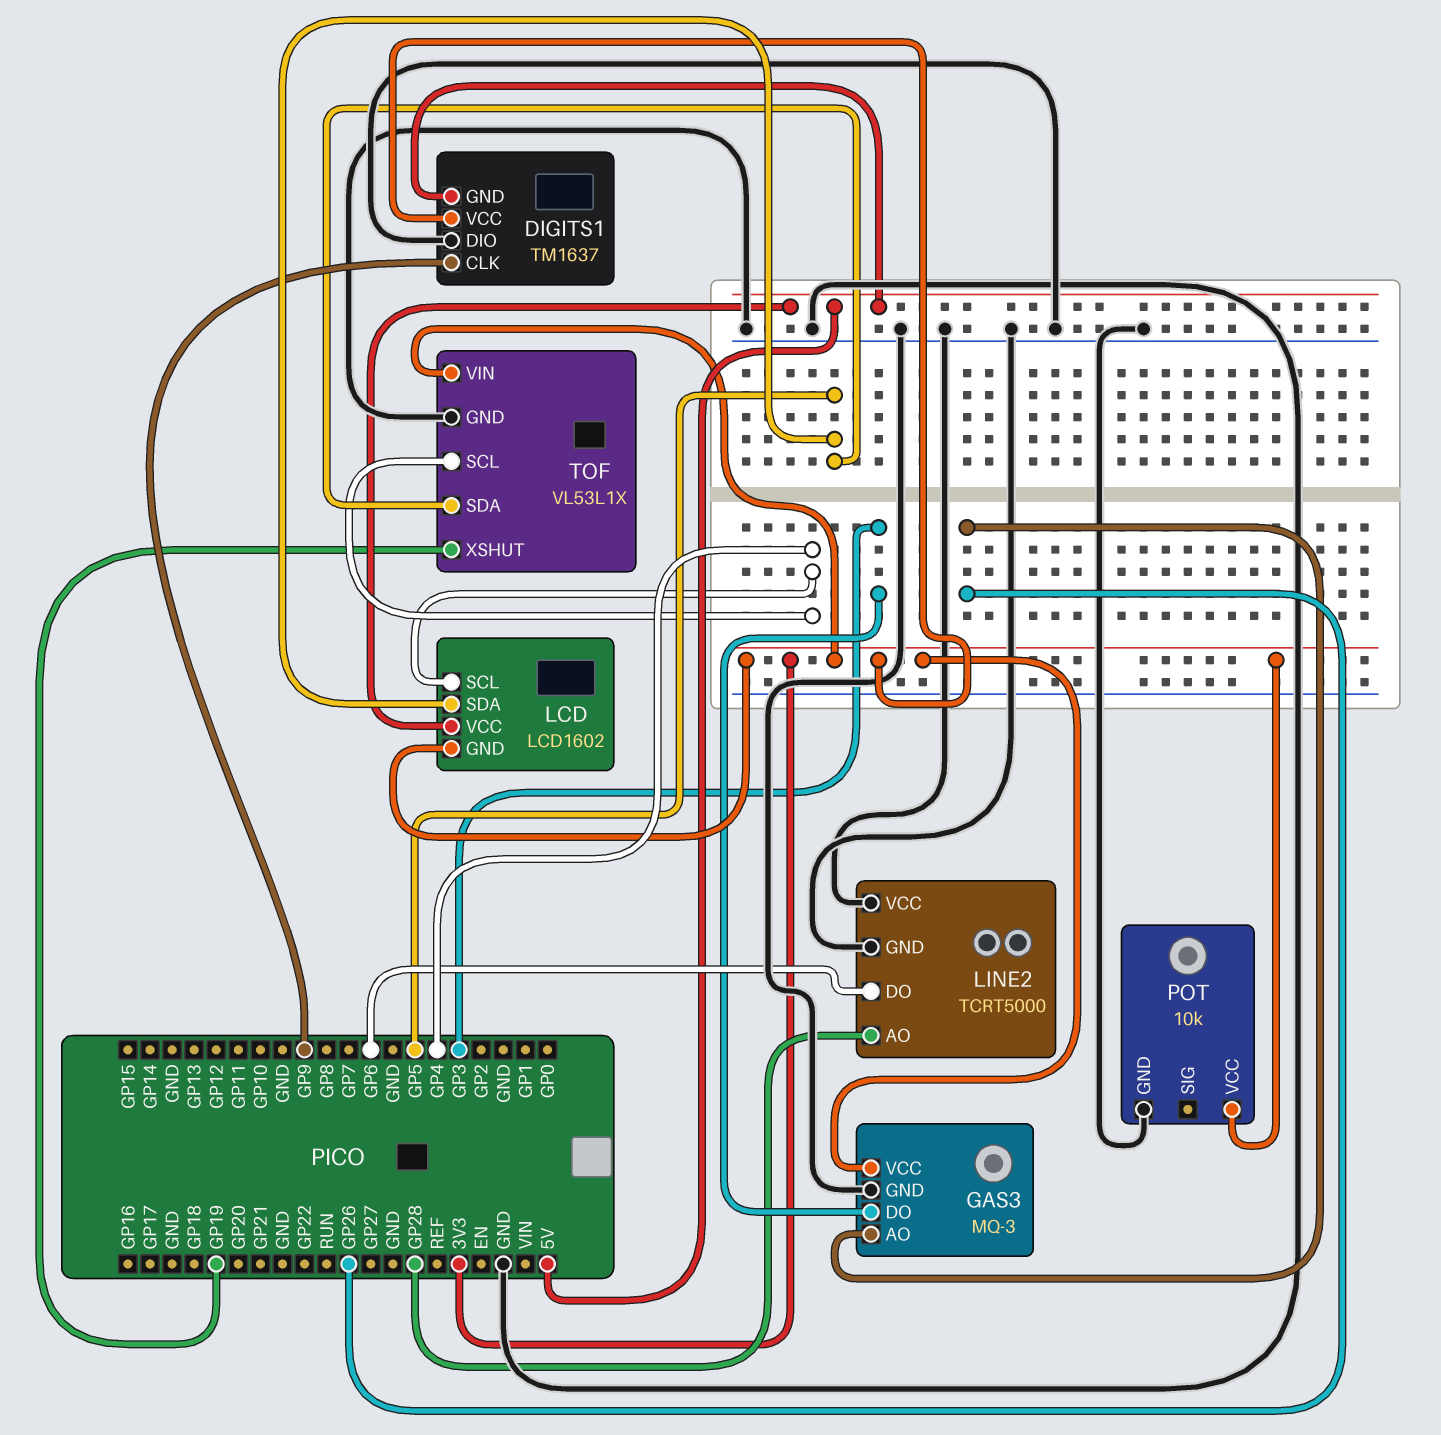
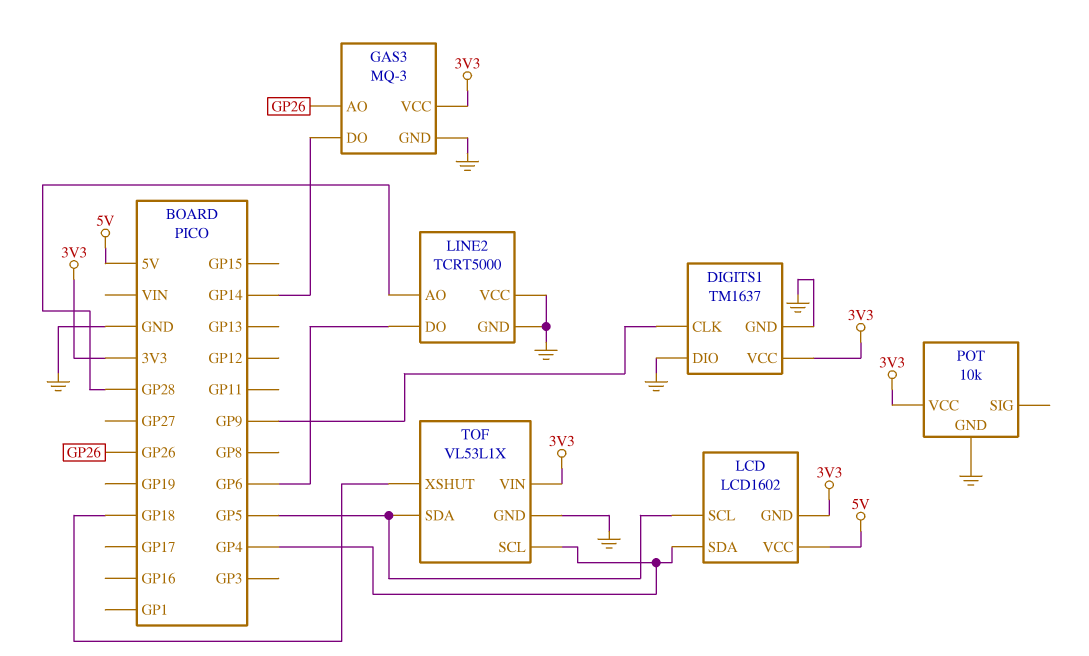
DIGITS1 pin GND: 5V -> GND
GAS3 pin DO: GP3 -> GP14
LCD pin SCL: GP4 -> GP5
LCD pin SDA: GP5 -> GP4
TOF pin XSHUT: GP19 -> GP18

